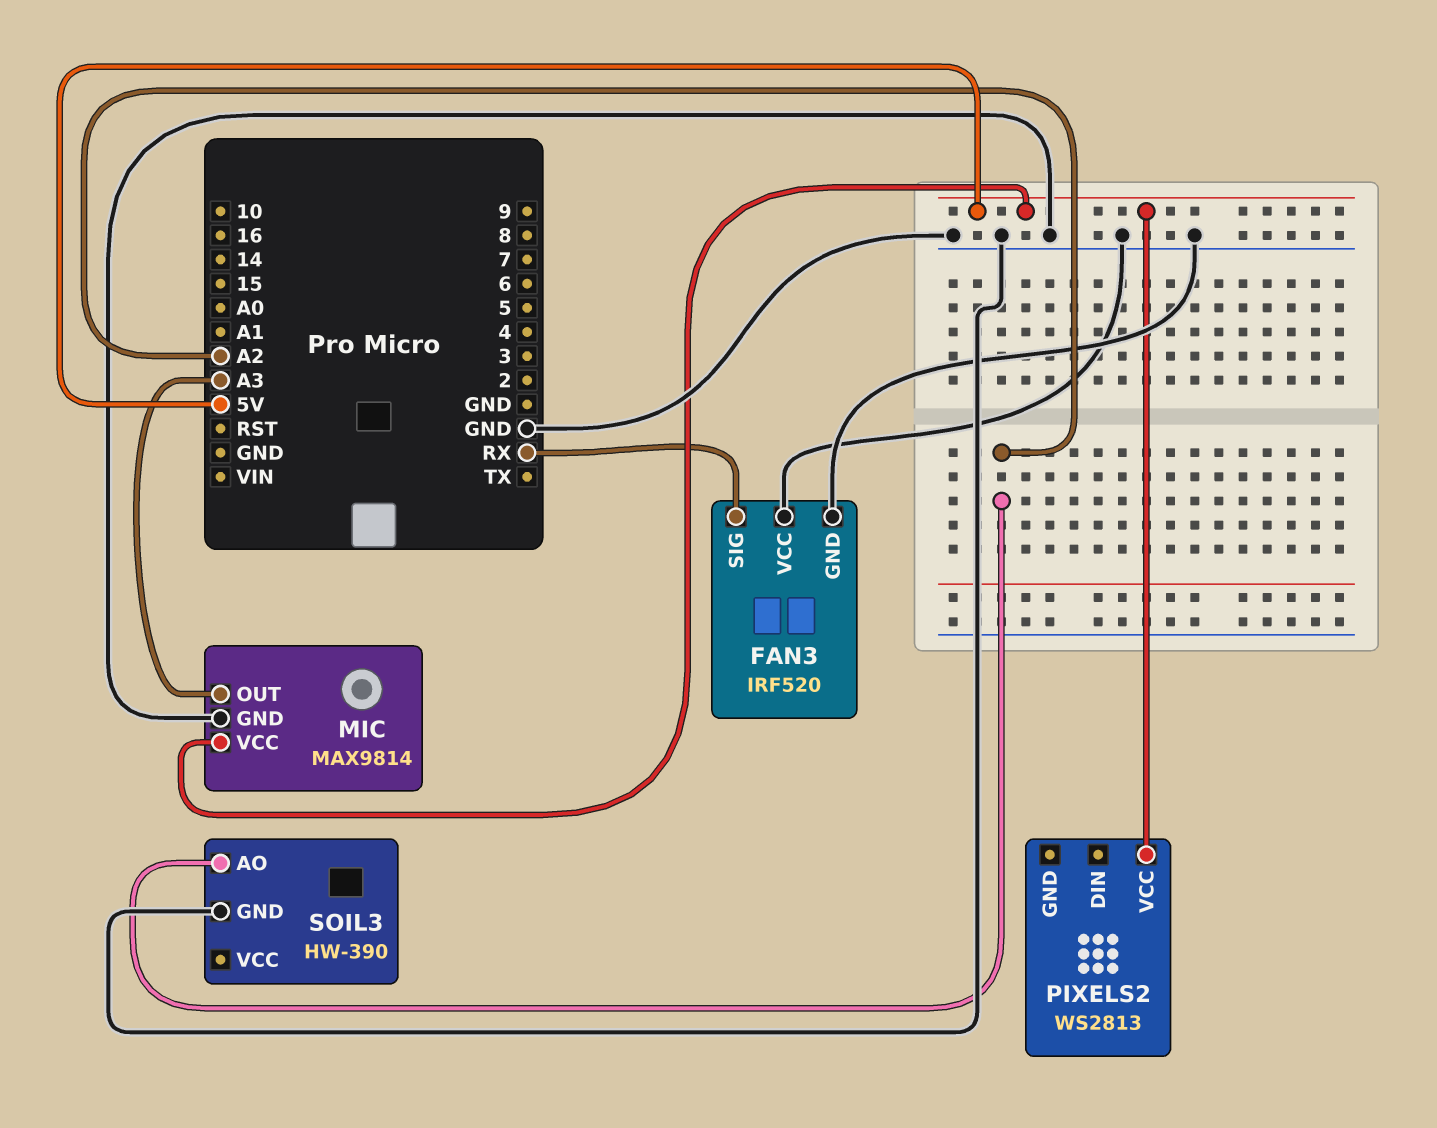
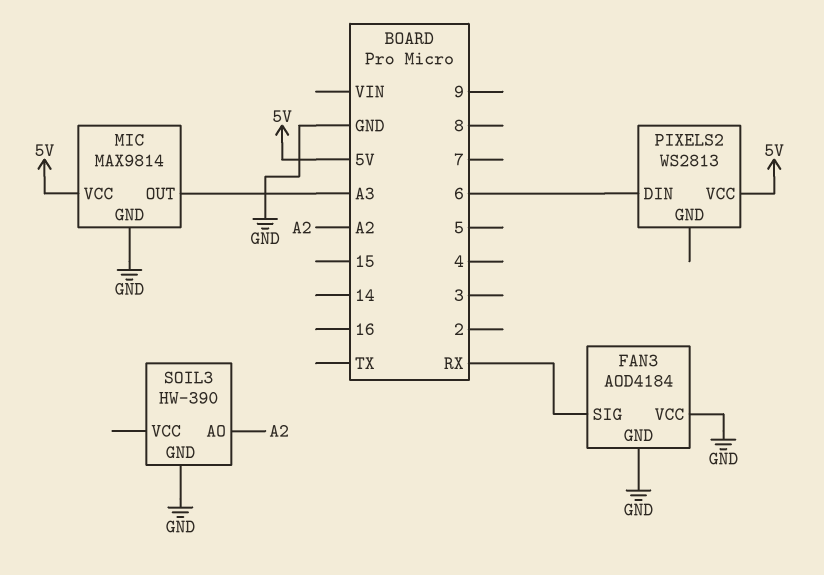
FAN3: IRF520 -> AOD4184
PIXELS2 pin DIN: none -> 6

